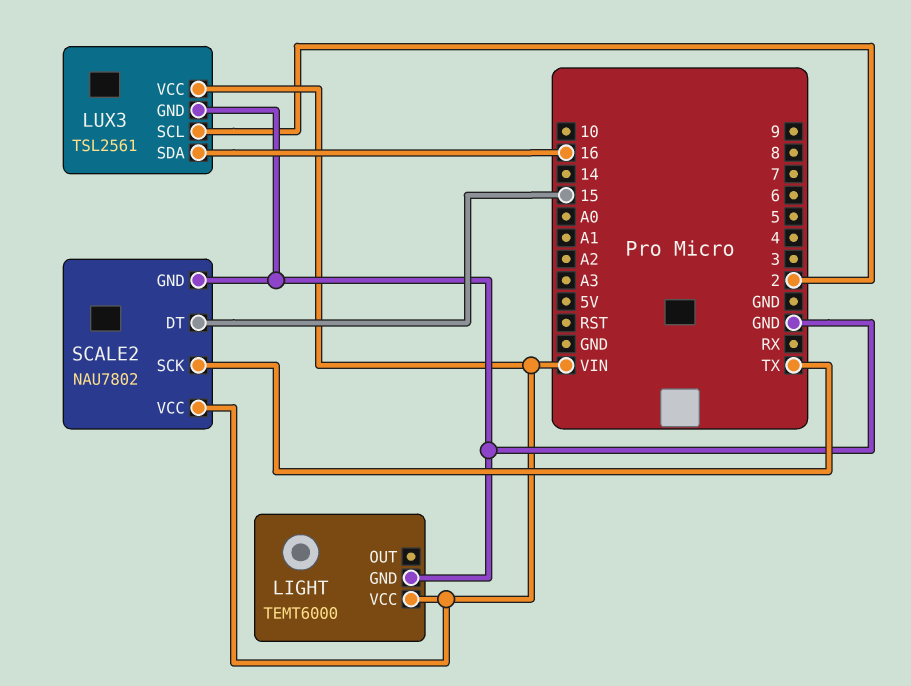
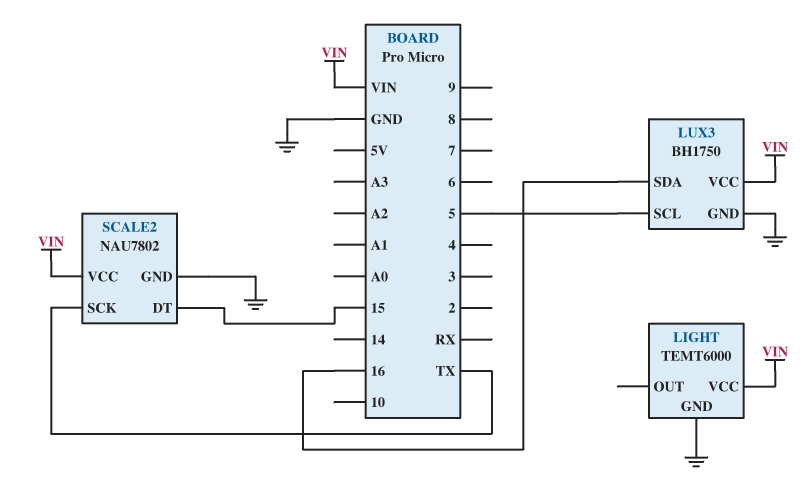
LUX3: TSL2561 -> BH1750
LUX3 pin SCL: 2 -> 5

